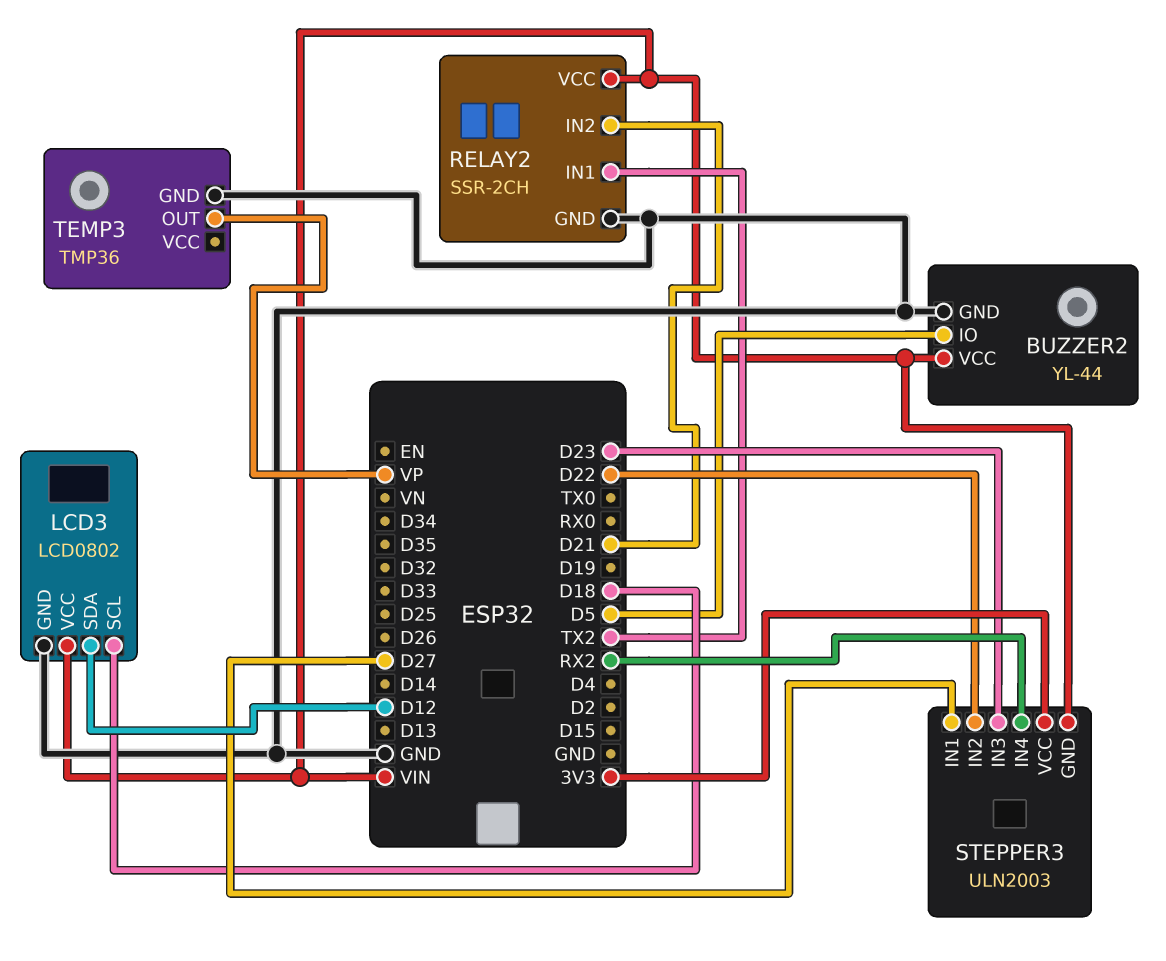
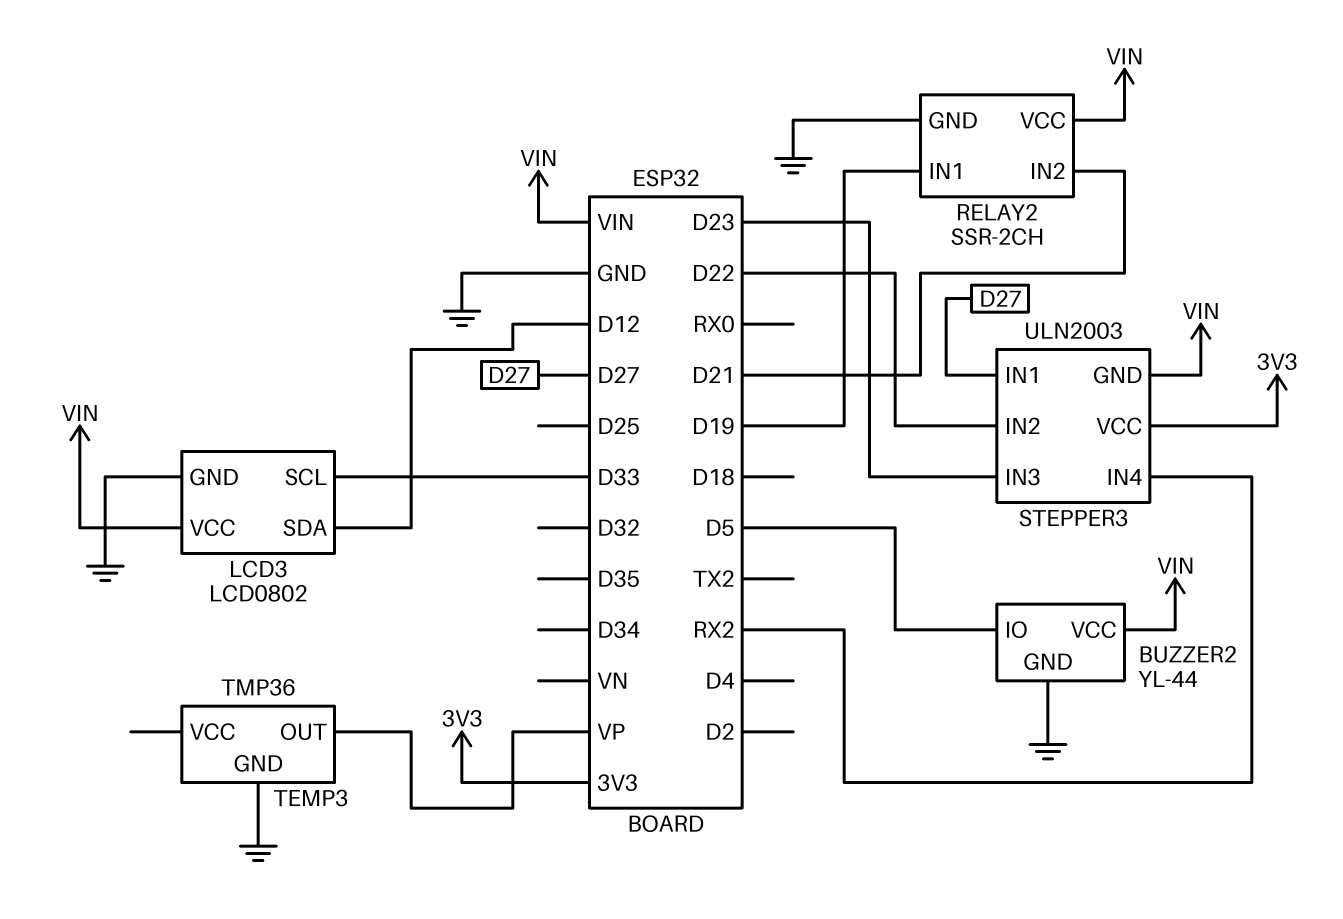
LCD3 pin SCL: D18 -> D33
RELAY2 pin IN1: TX2 -> D19

